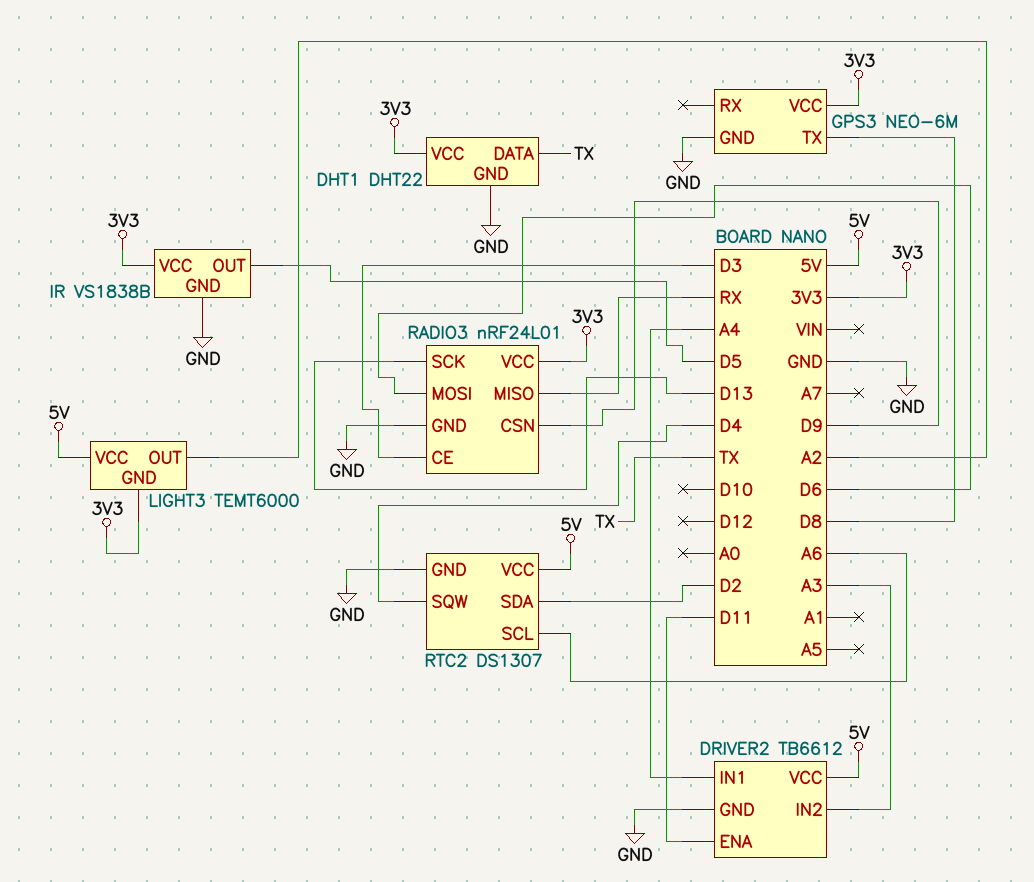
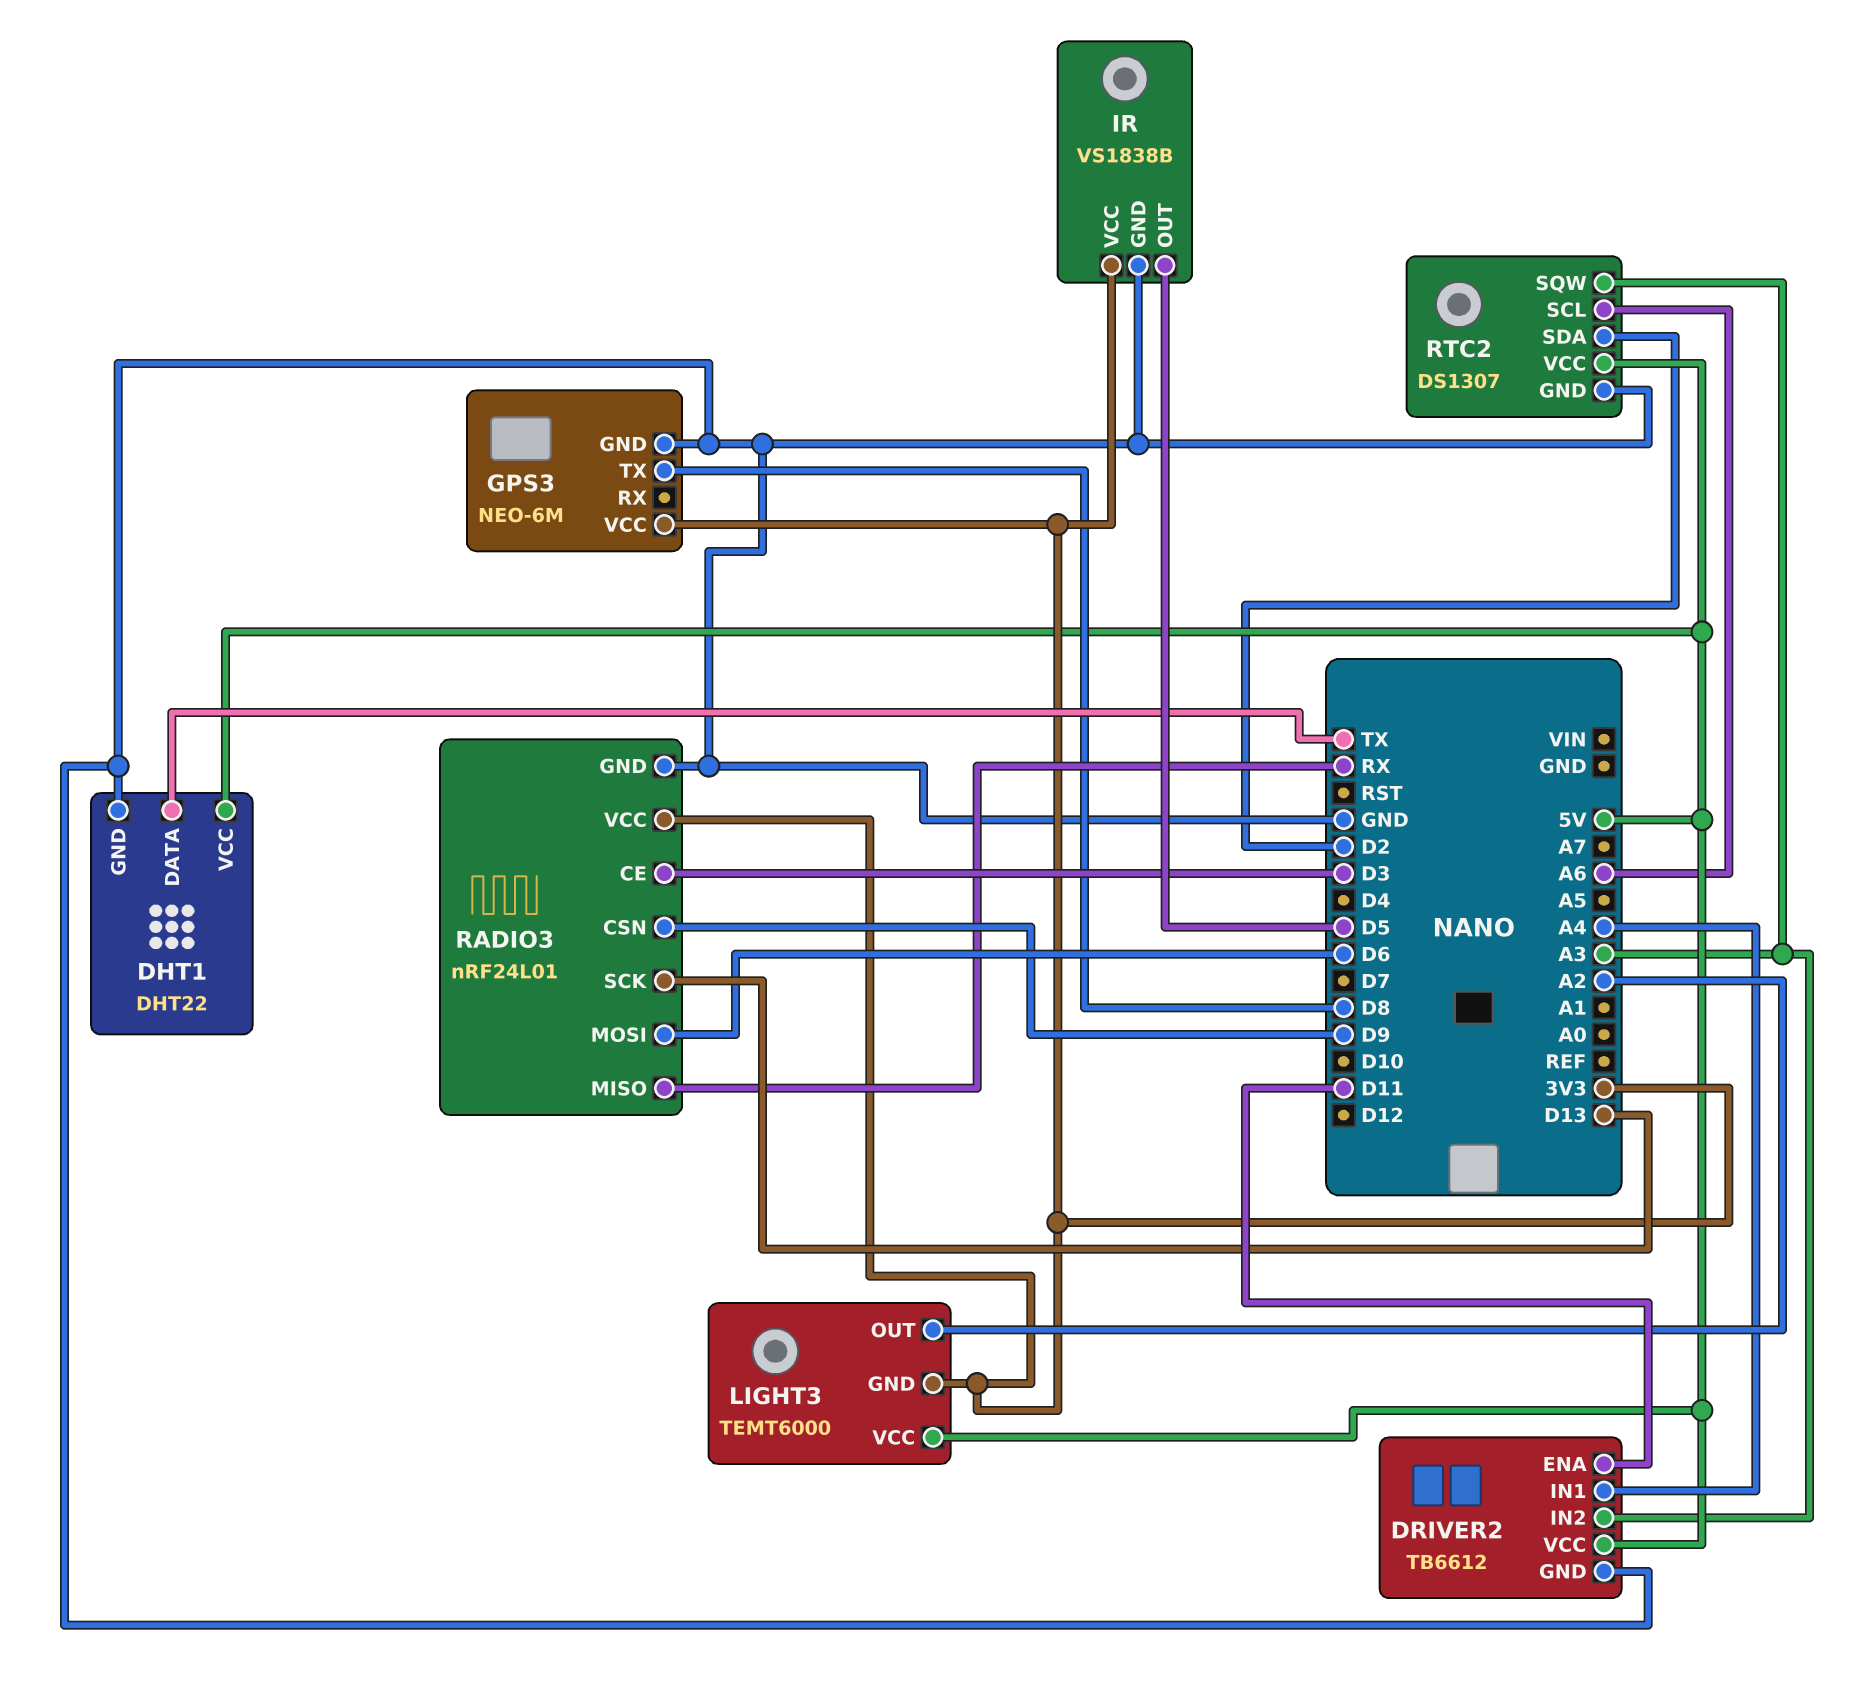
DHT1 pin VCC: 3V3 -> 5V
RTC2 pin SQW: D4 -> A3

